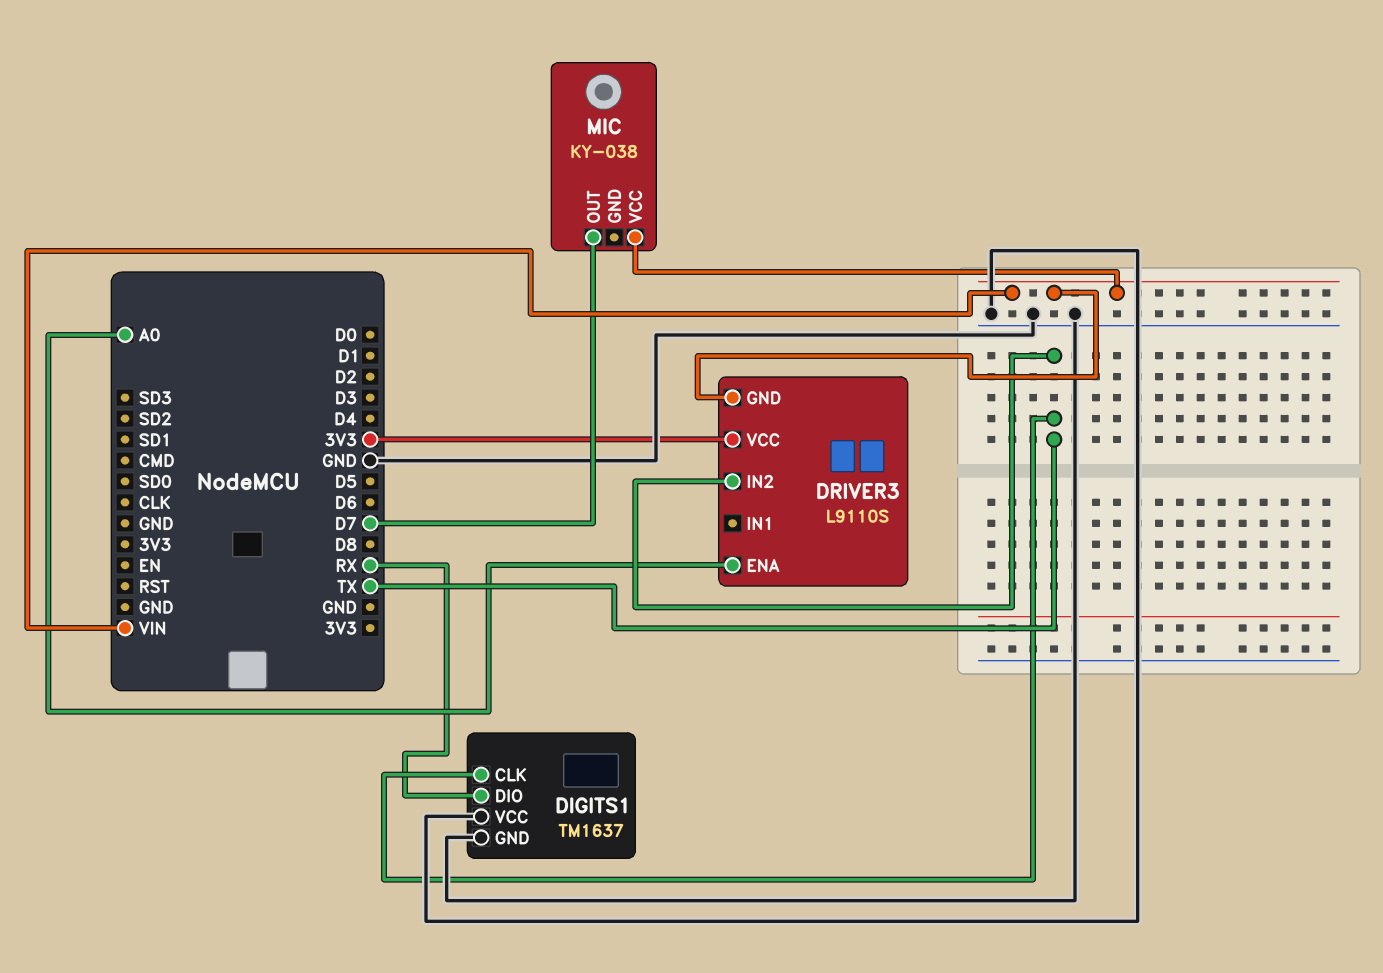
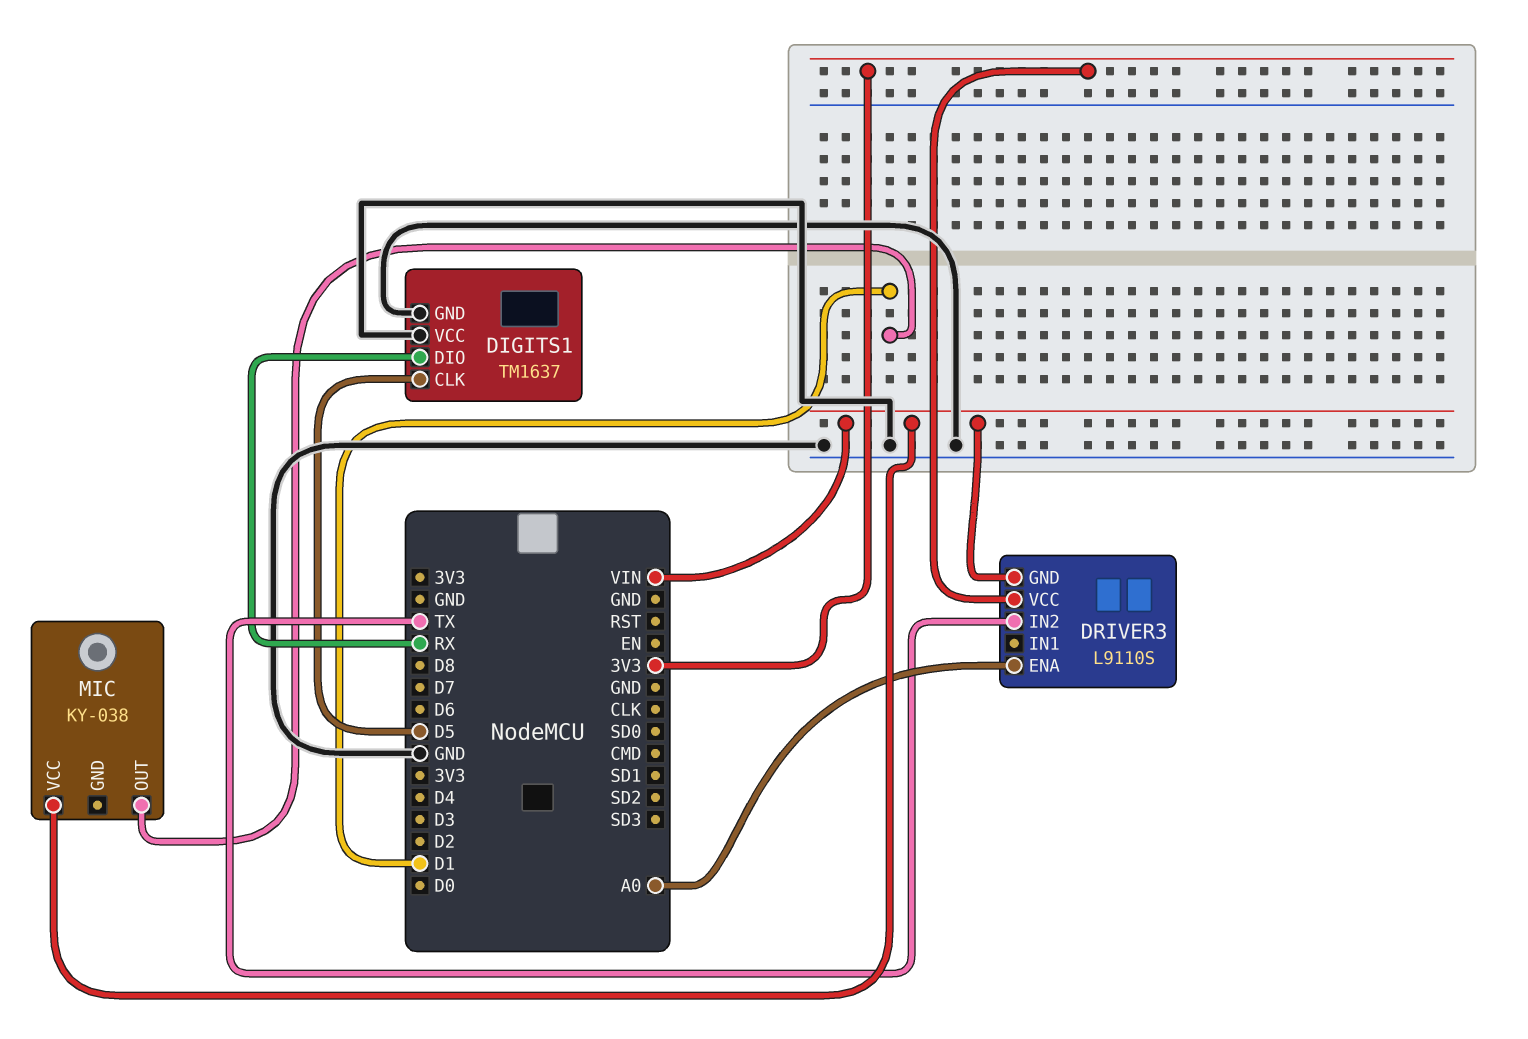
DIGITS1 pin CLK: TX -> D5
MIC pin OUT: D7 -> D1

